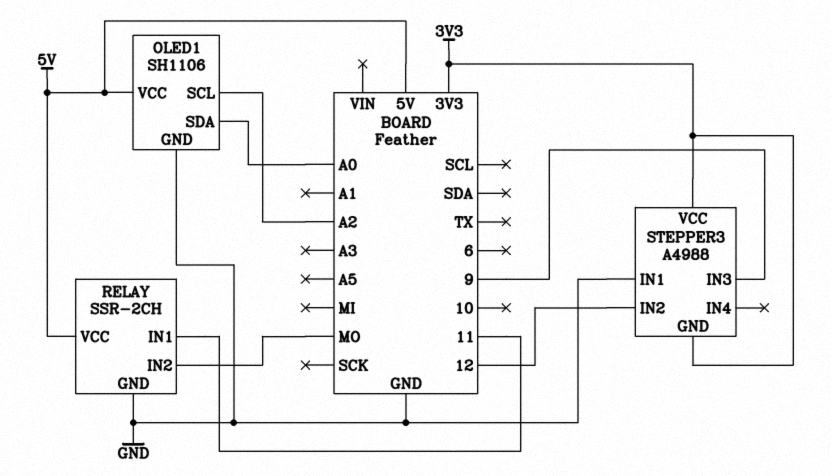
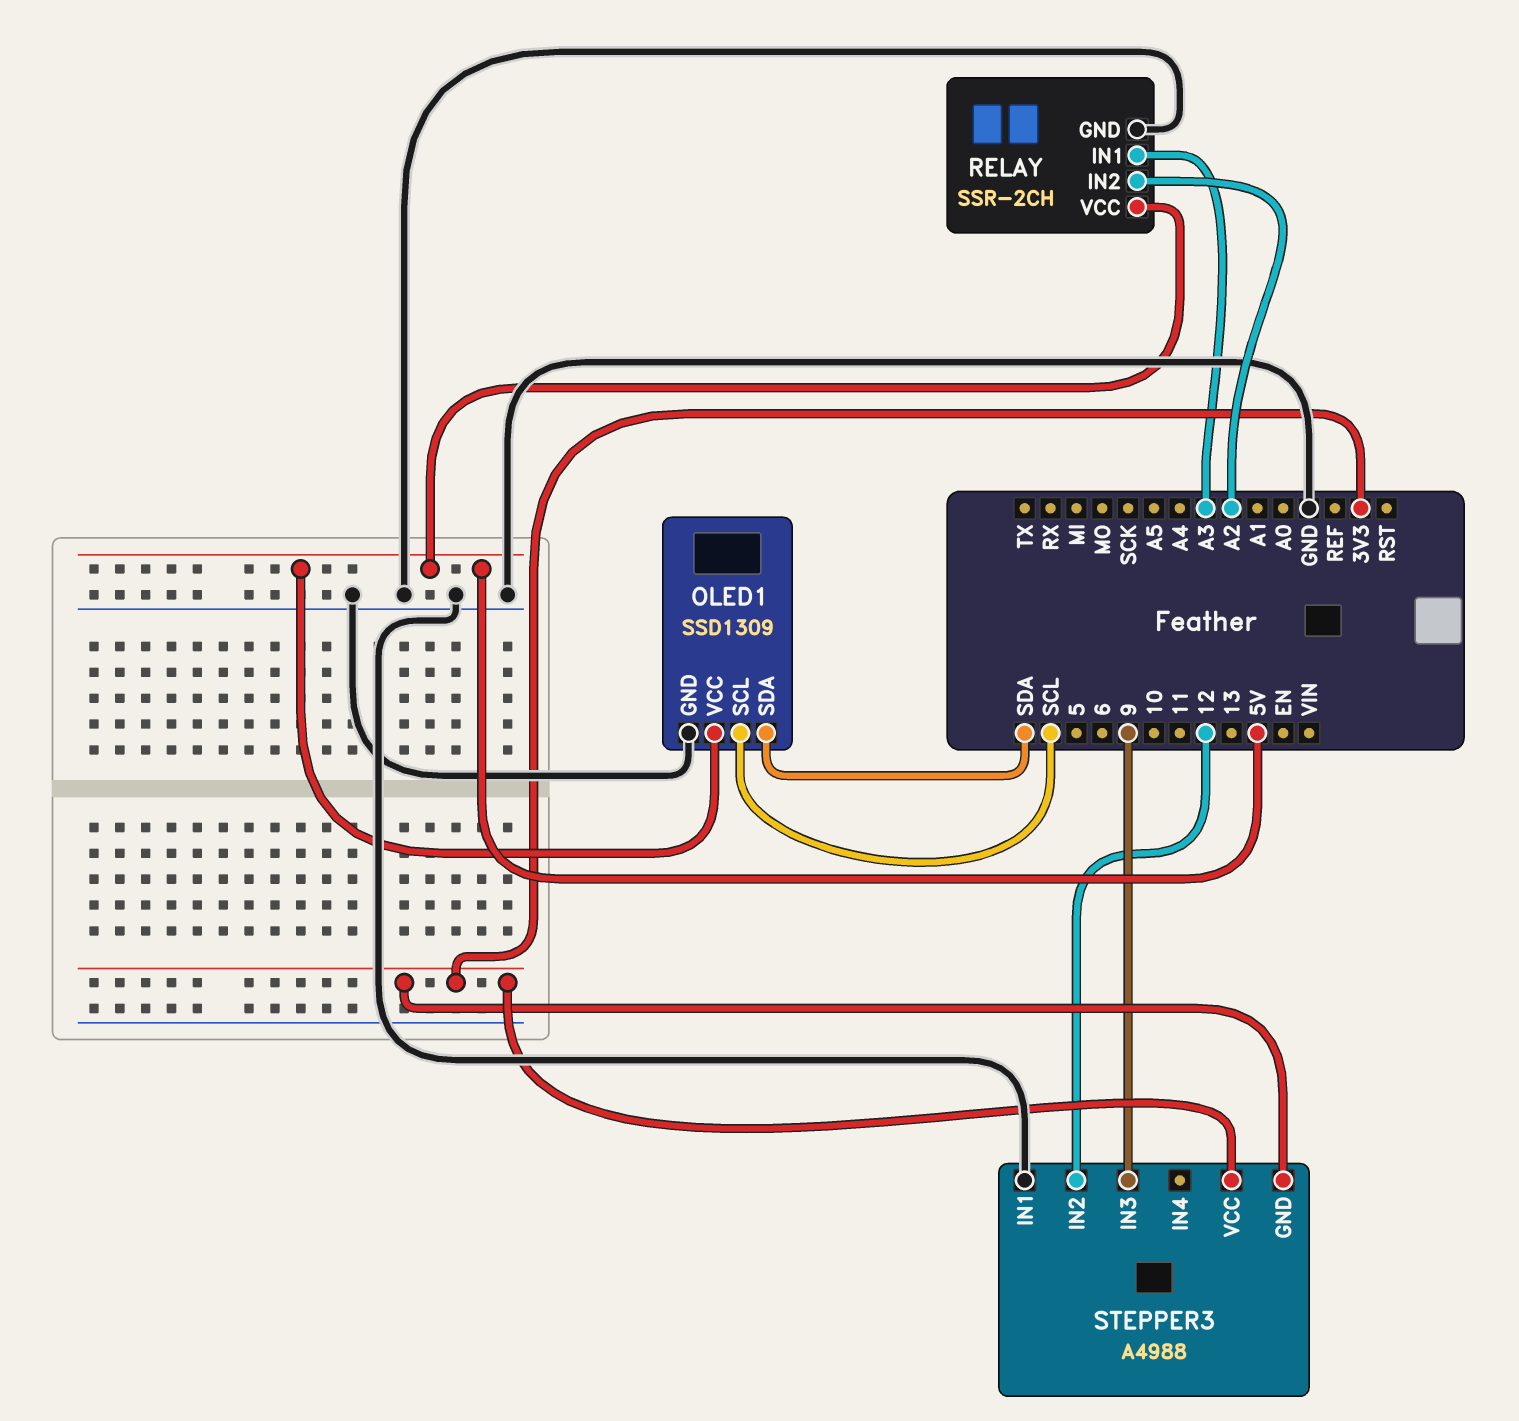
OLED1: SH1106 -> SSD1309
OLED1 pin SCL: A2 -> SCL
OLED1 pin SDA: A0 -> SDA
RELAY pin IN1: 11 -> A3
RELAY pin IN2: MO -> A2

